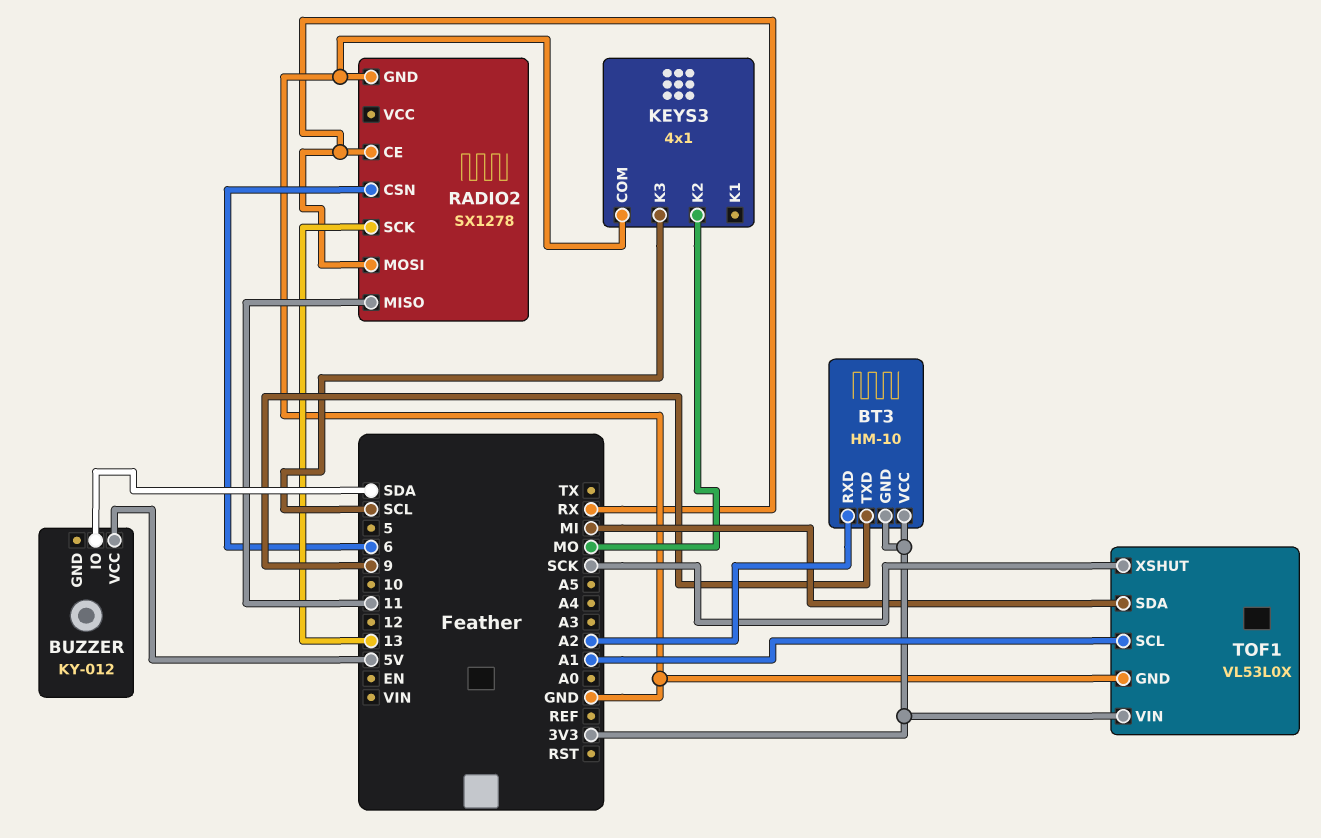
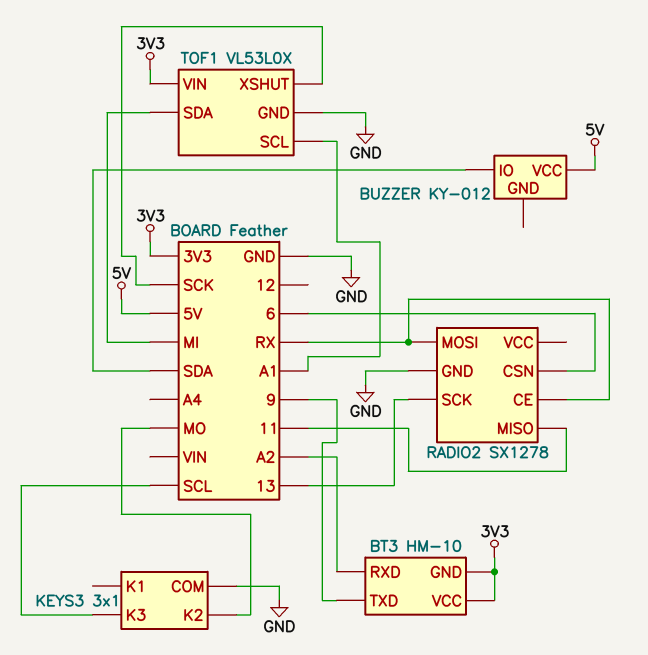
KEYS3: 4x1 -> 3x1

